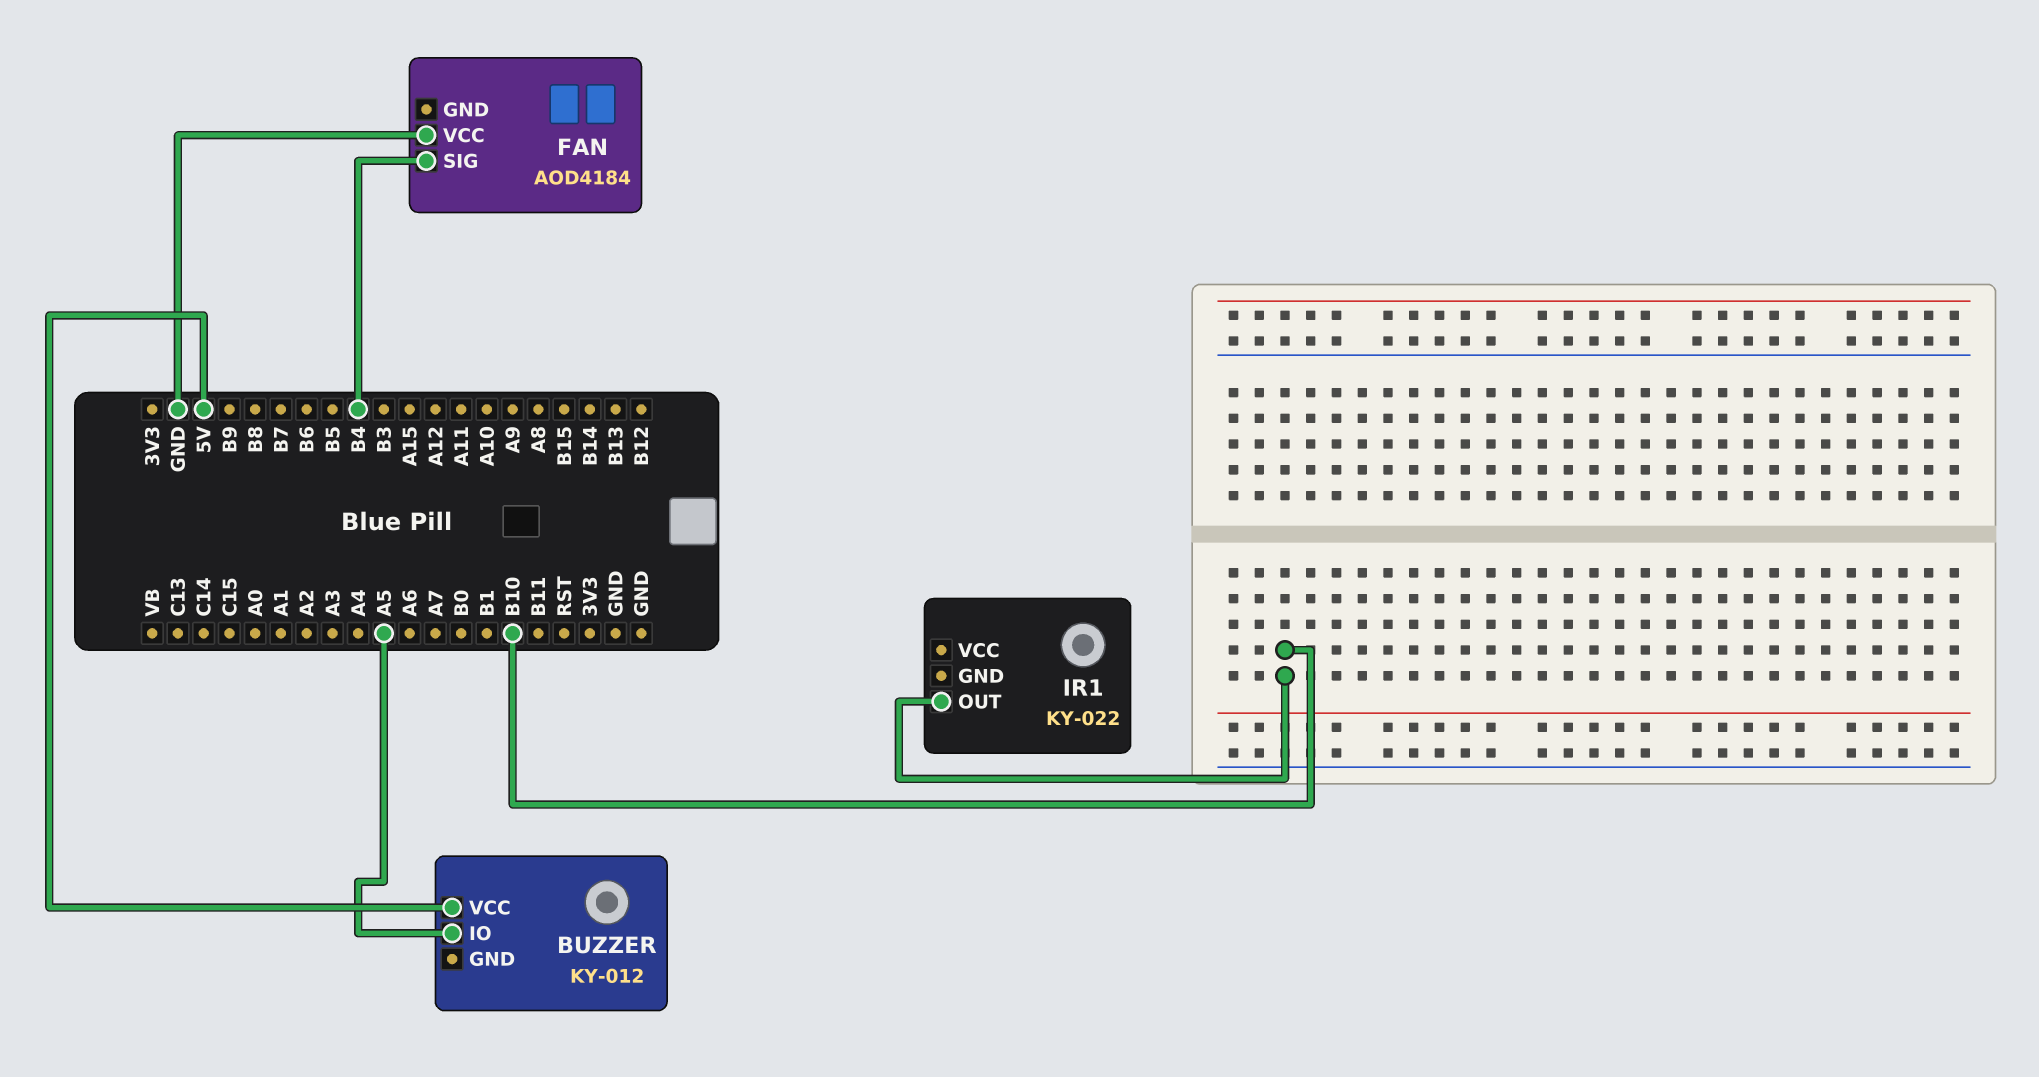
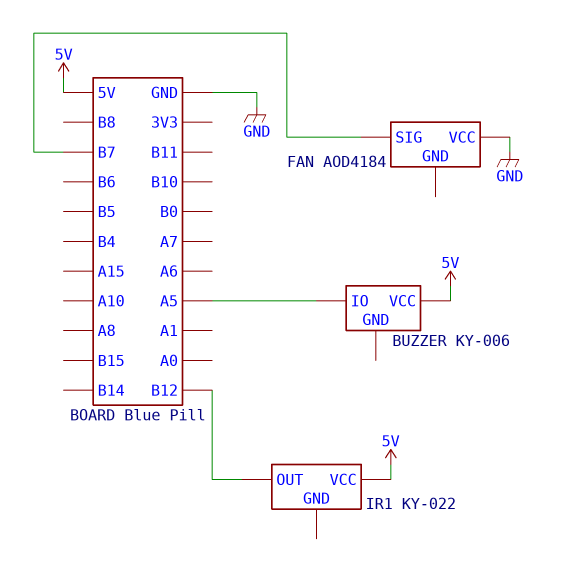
BUZZER: KY-012 -> KY-006
FAN pin SIG: B4 -> B7
IR1 pin OUT: B10 -> B12
IR1 pin VCC: none -> 5V

